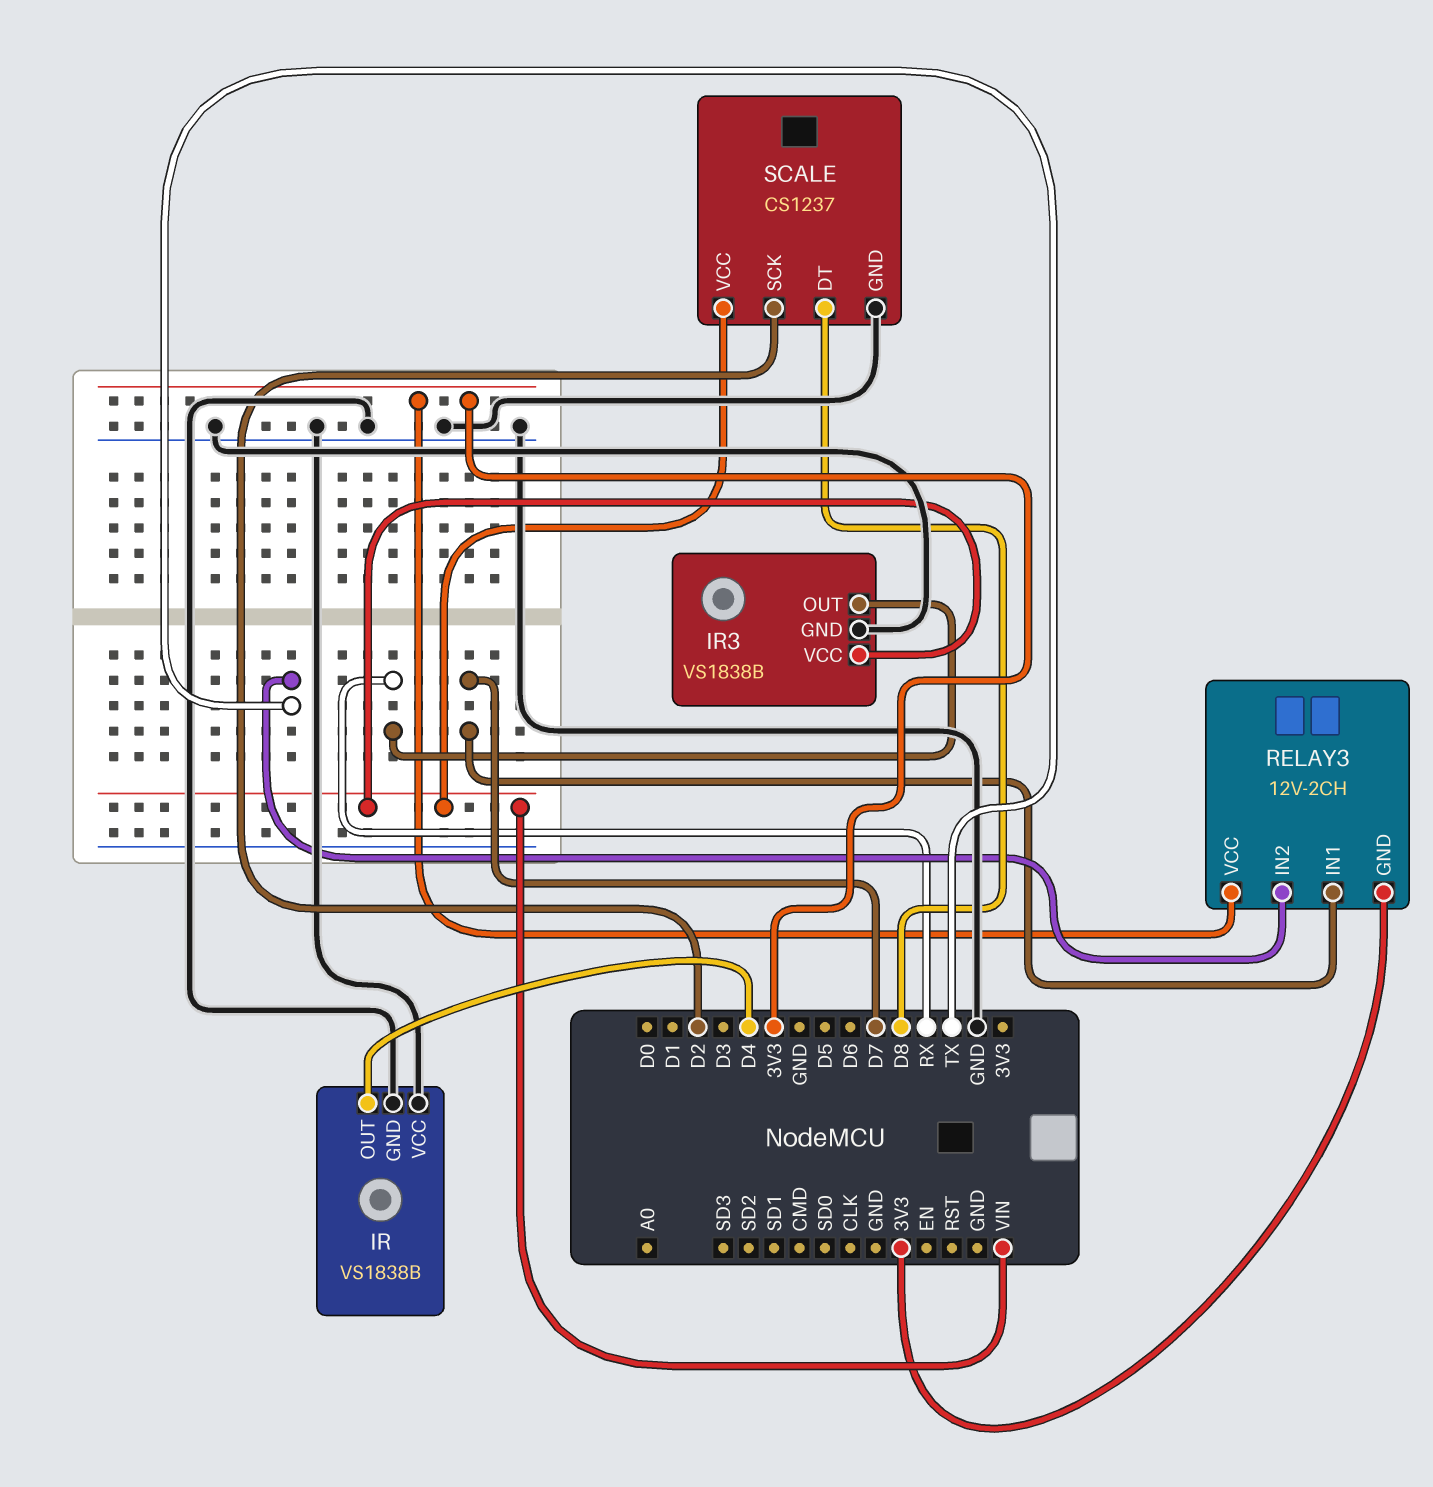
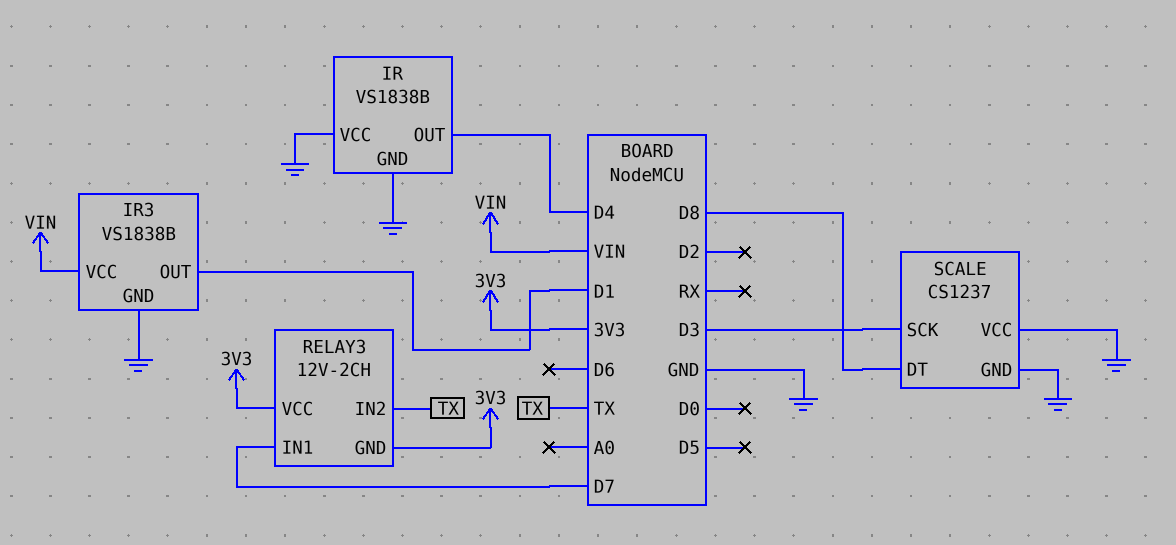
IR3 pin OUT: RX -> D1
SCALE pin SCK: D2 -> D3
SCALE pin VCC: VIN -> GND

